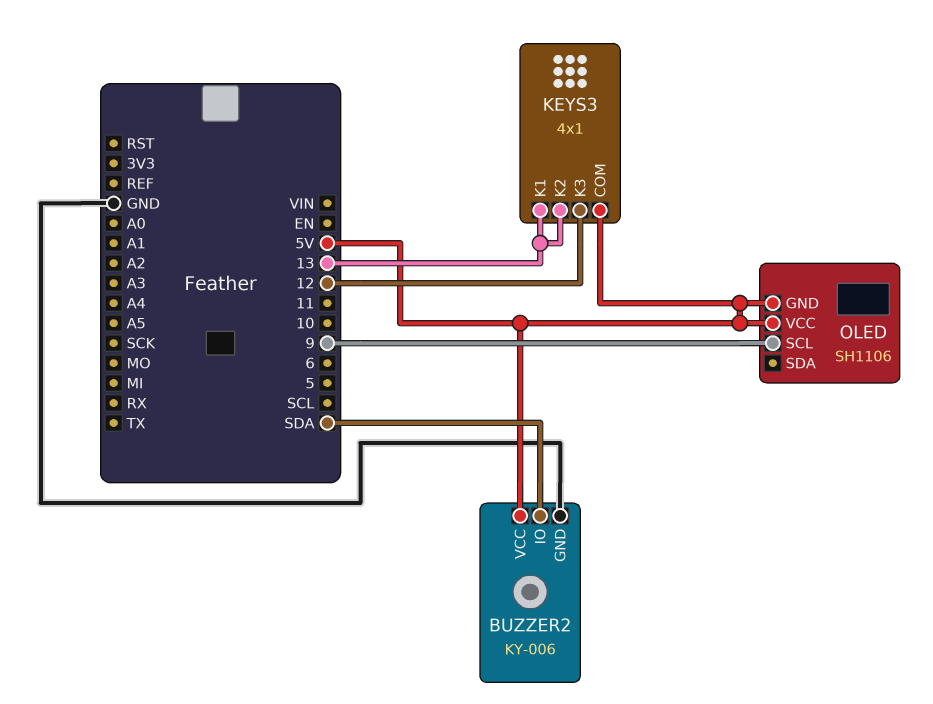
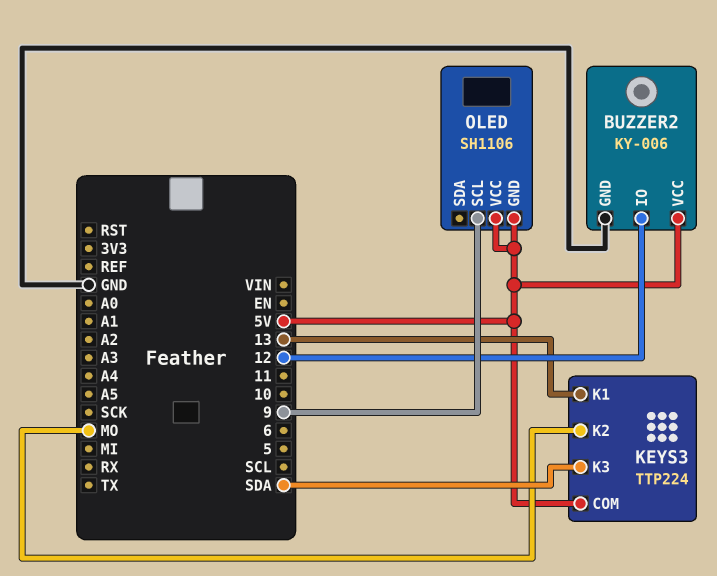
BUZZER2 pin IO: SDA -> 12
KEYS3: 4x1 -> TTP224
KEYS3 pin K2: 13 -> MO
KEYS3 pin K3: 12 -> SDA

